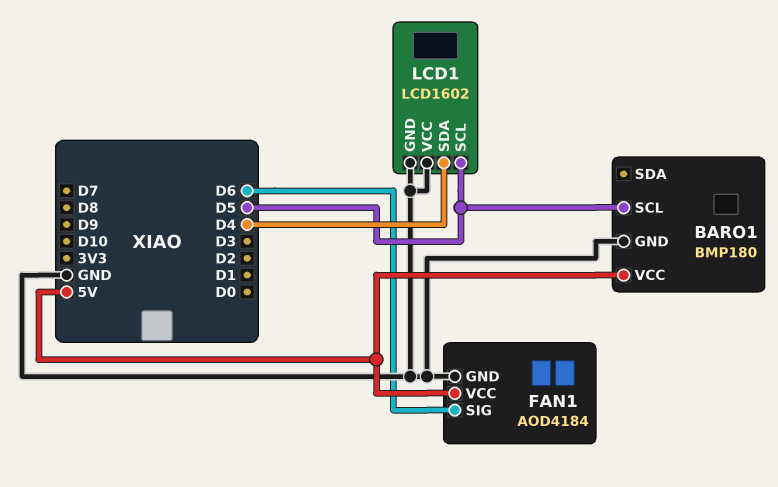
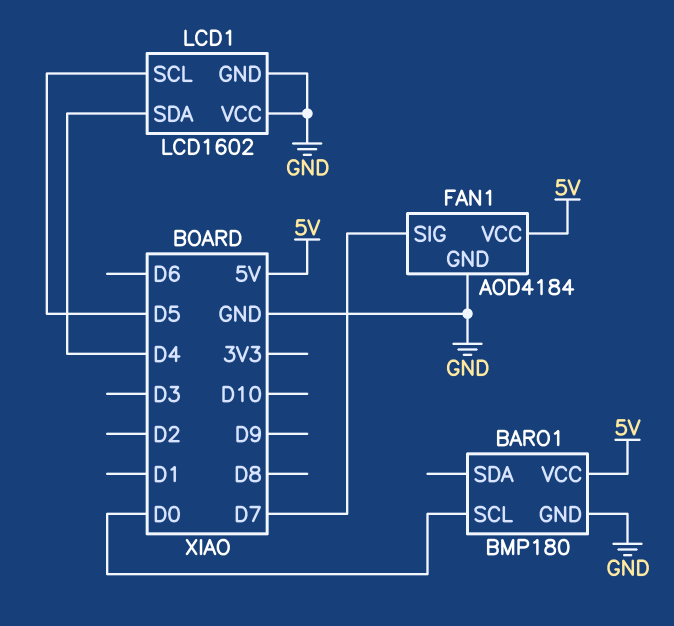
BARO1 pin SCL: D5 -> D0
FAN1 pin SIG: D6 -> D7

